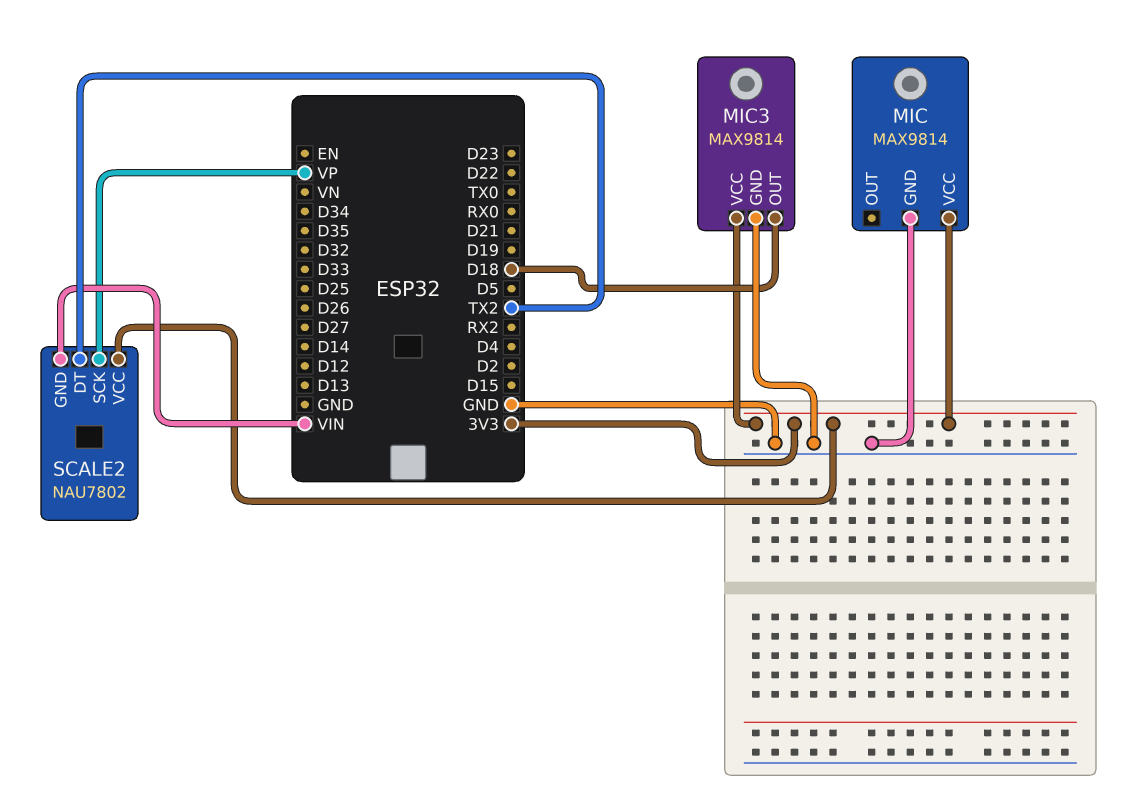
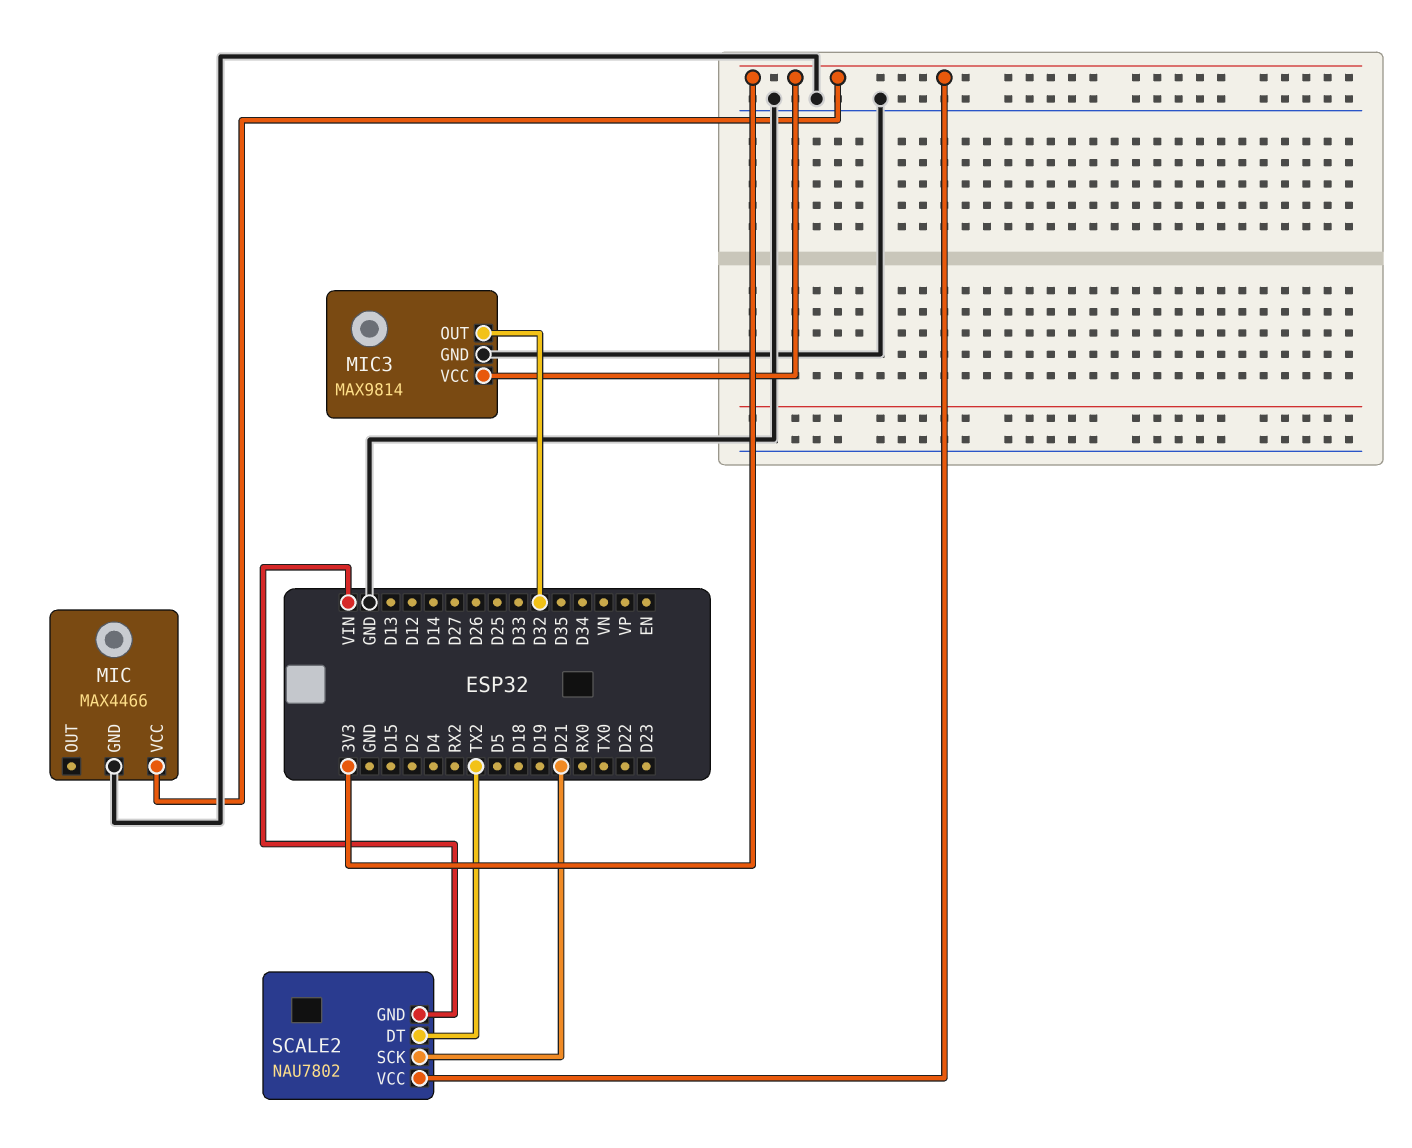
MIC: MAX9814 -> MAX4466
MIC3 pin OUT: D18 -> D32
SCALE2 pin SCK: VP -> D21

